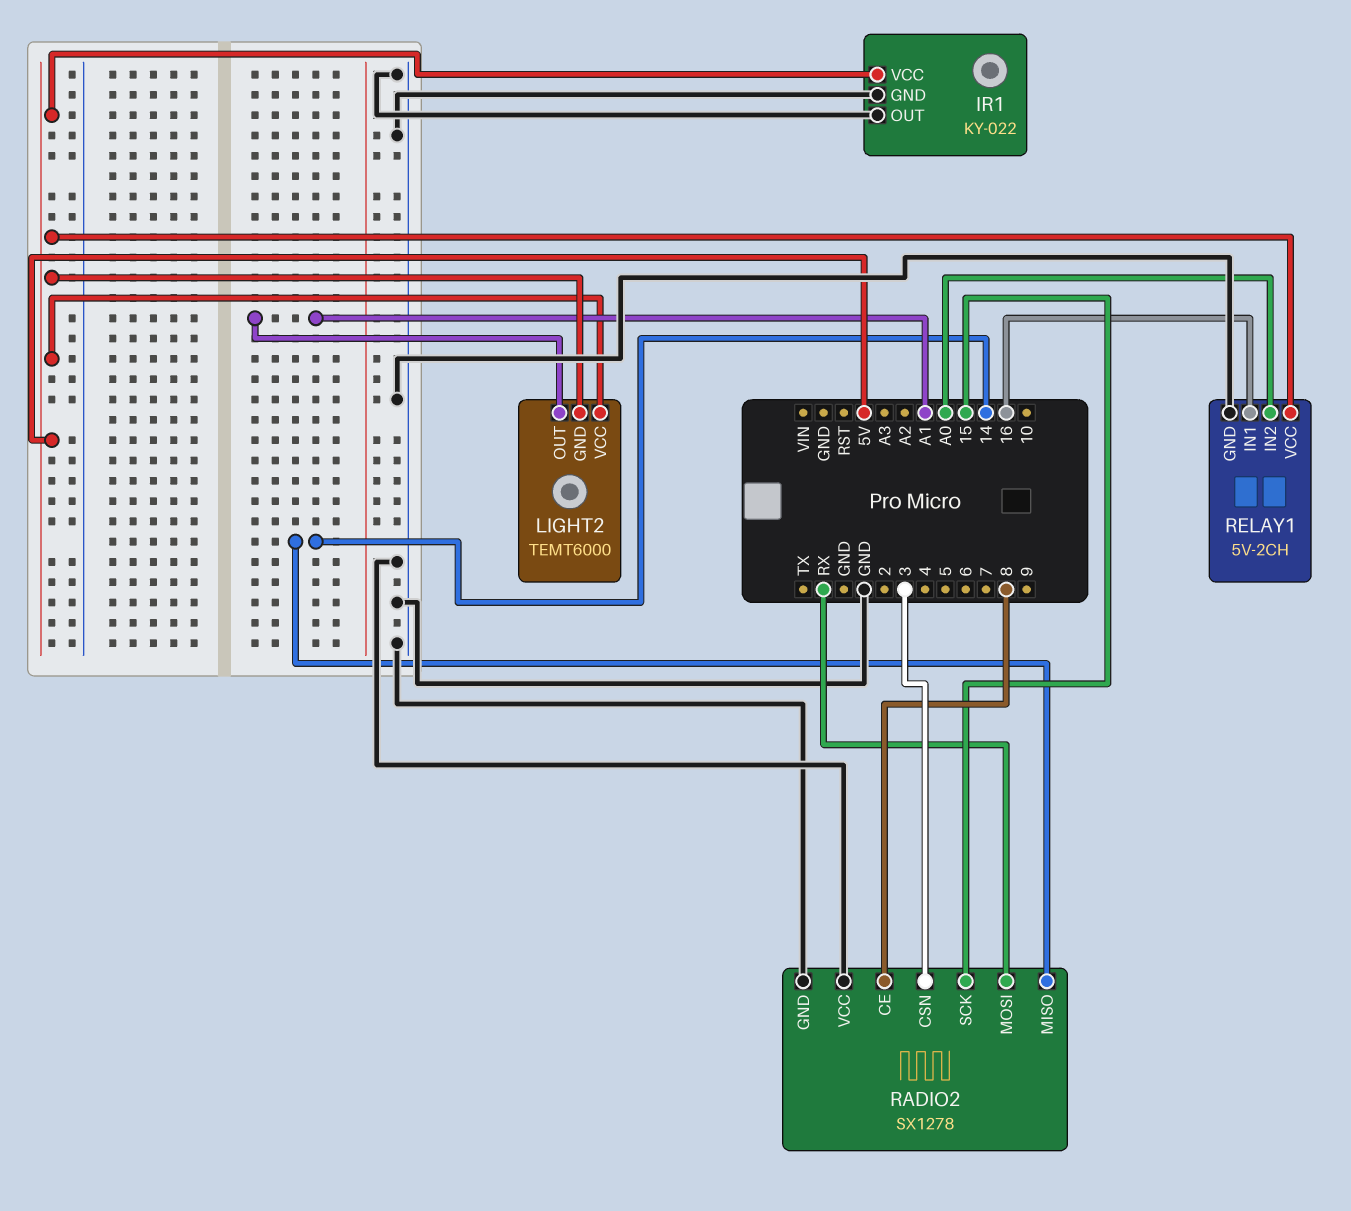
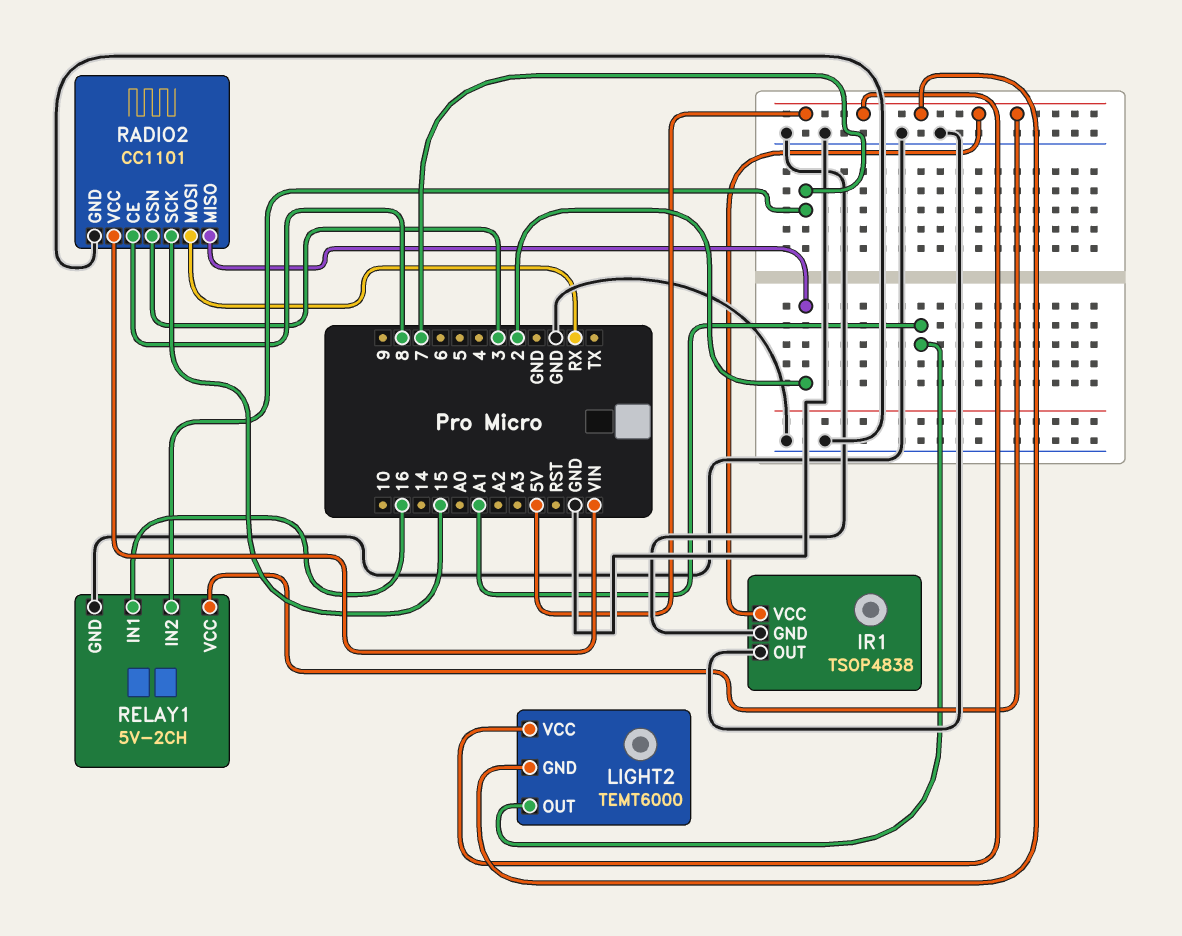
IR1: KY-022 -> TSOP4838
RADIO2: SX1278 -> CC1101
RADIO2 pin MISO: 14 -> 2
RADIO2 pin VCC: GND -> VIN
RELAY1 pin IN2: A0 -> 7

